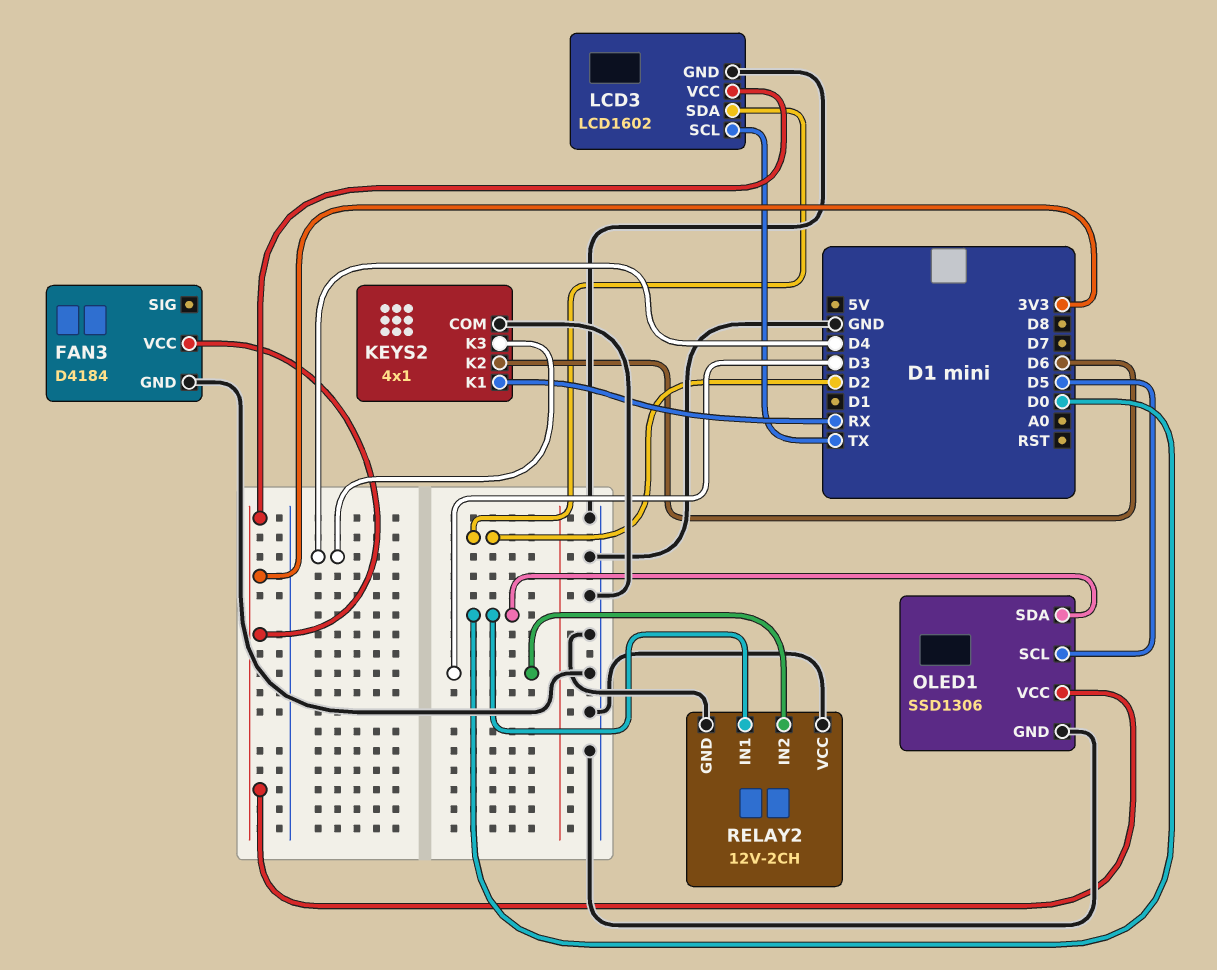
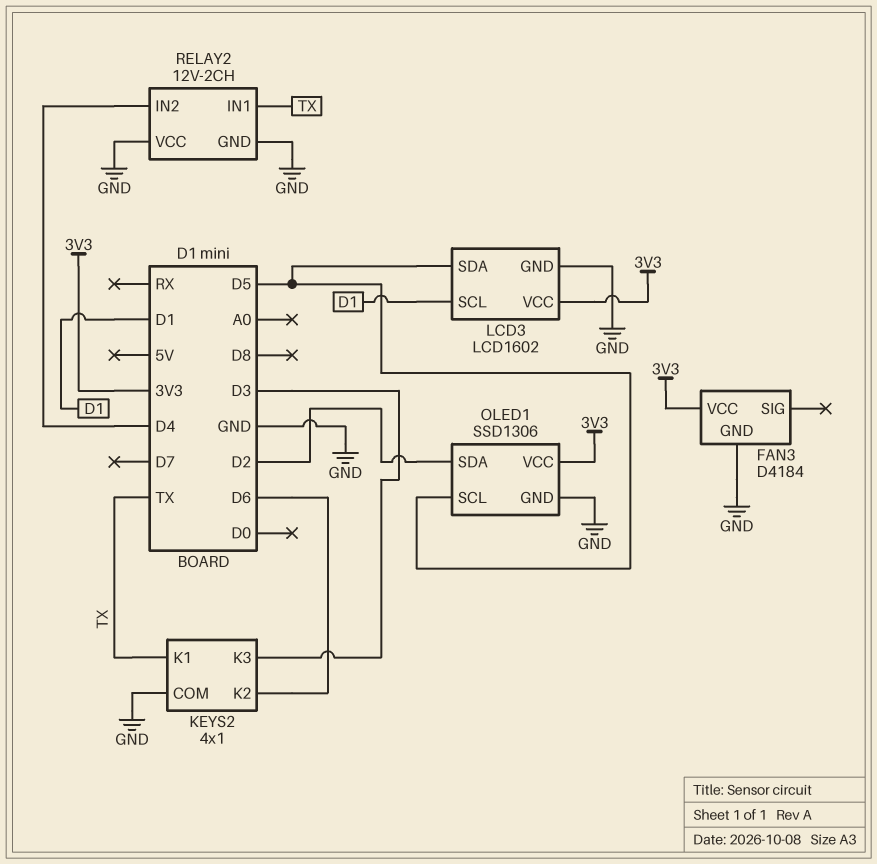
KEYS2 pin K1: RX -> TX
KEYS2 pin K3: D4 -> D3
LCD3 pin SCL: TX -> D1
LCD3 pin SDA: D2 -> D5
OLED1 pin SDA: D0 -> D2
RELAY2 pin IN1: D0 -> TX
RELAY2 pin IN2: D3 -> D4

